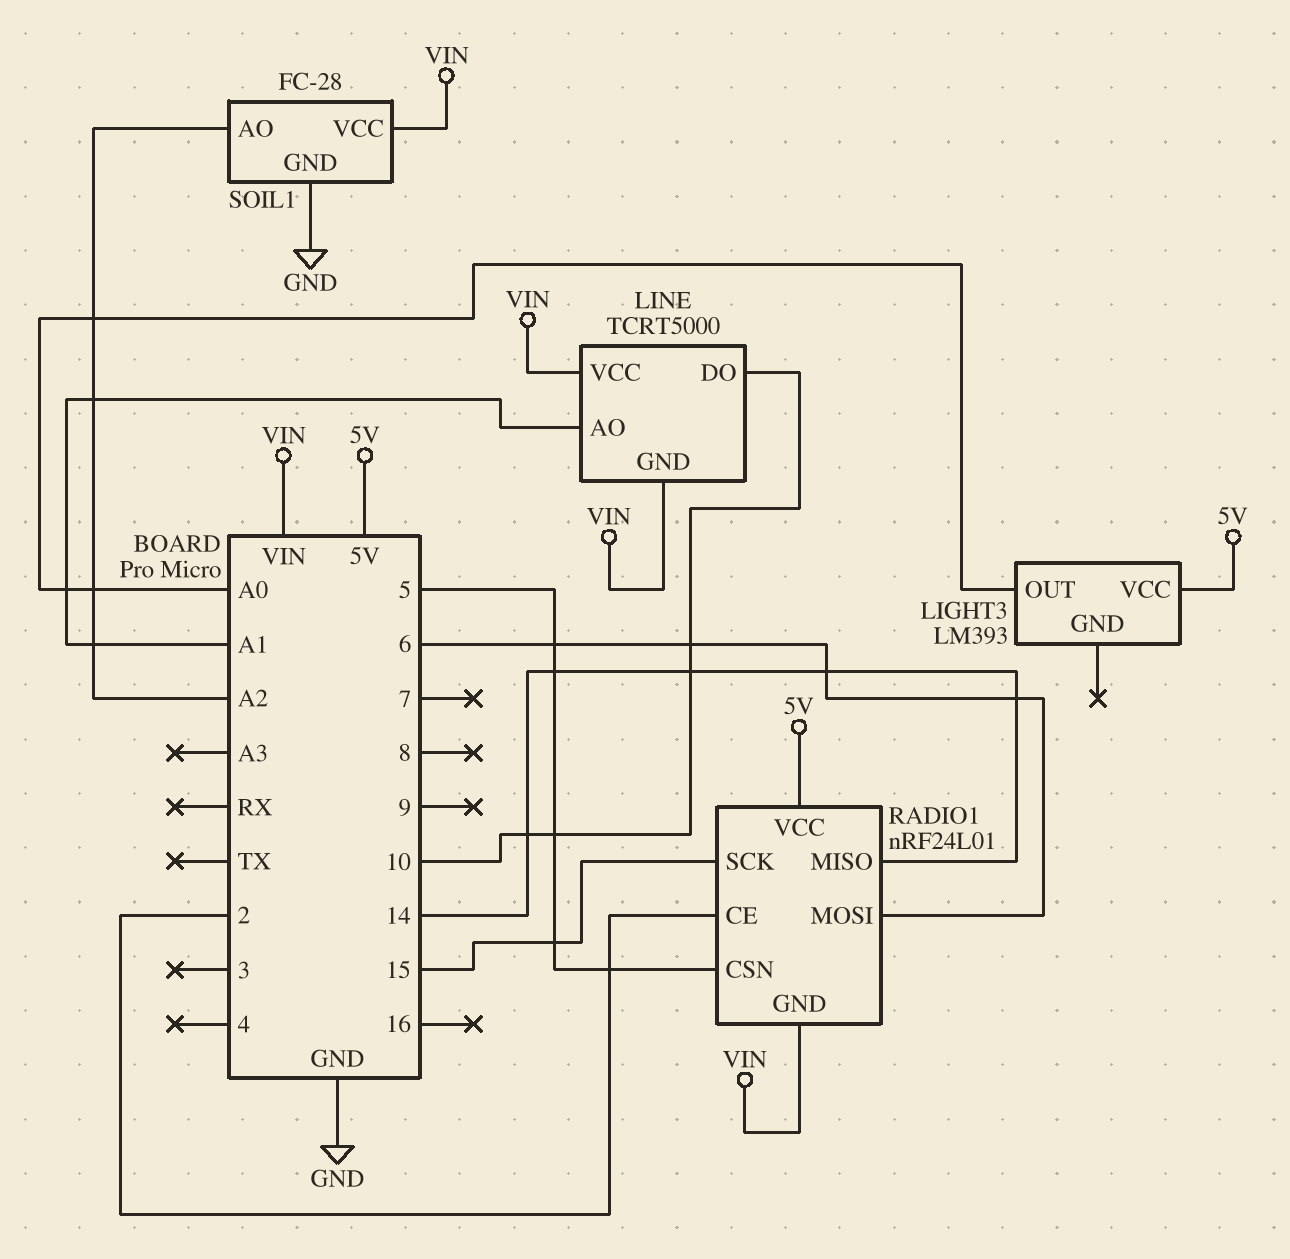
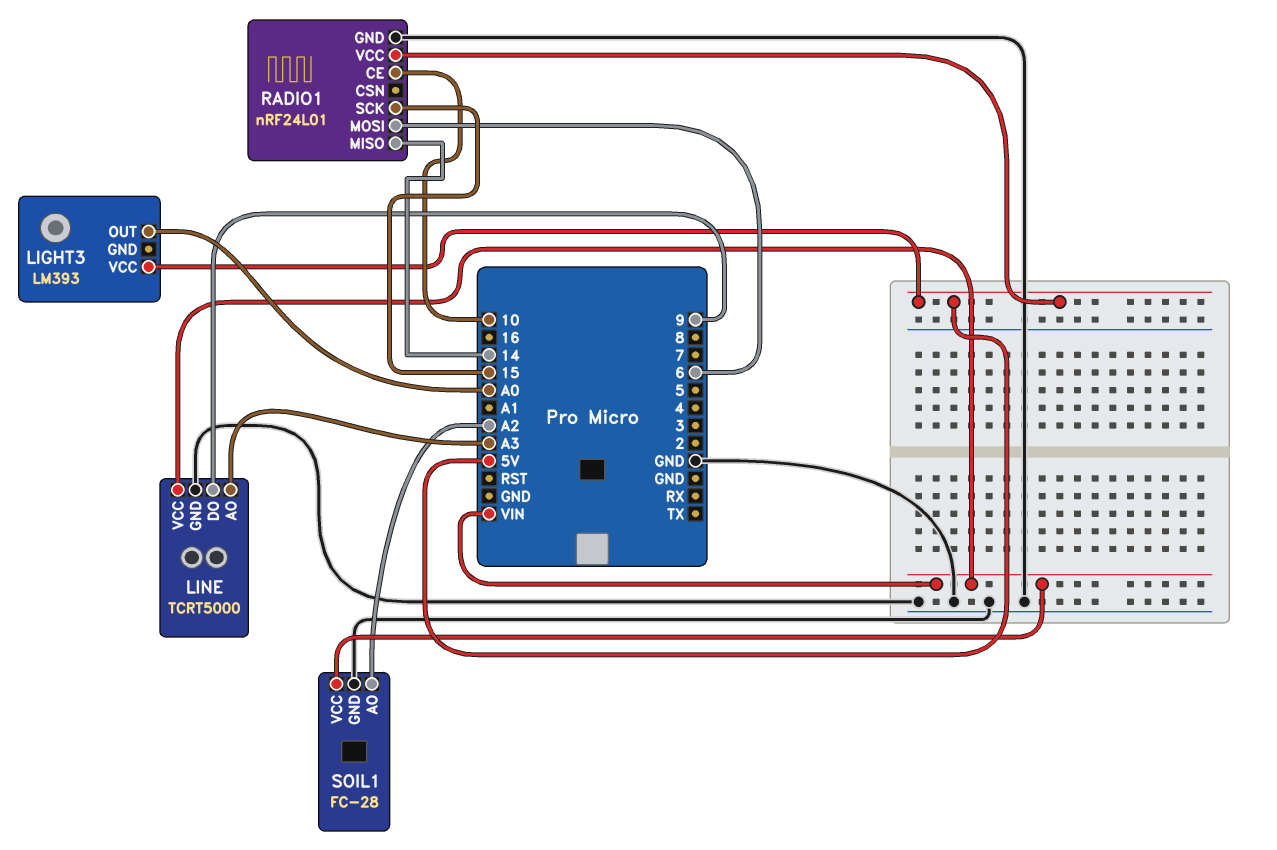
LINE pin AO: A1 -> A3
LINE pin DO: 10 -> 9
LINE pin GND: VIN -> GND
RADIO1 pin CE: 2 -> 10
RADIO1 pin CSN: 5 -> none
RADIO1 pin GND: VIN -> GND

